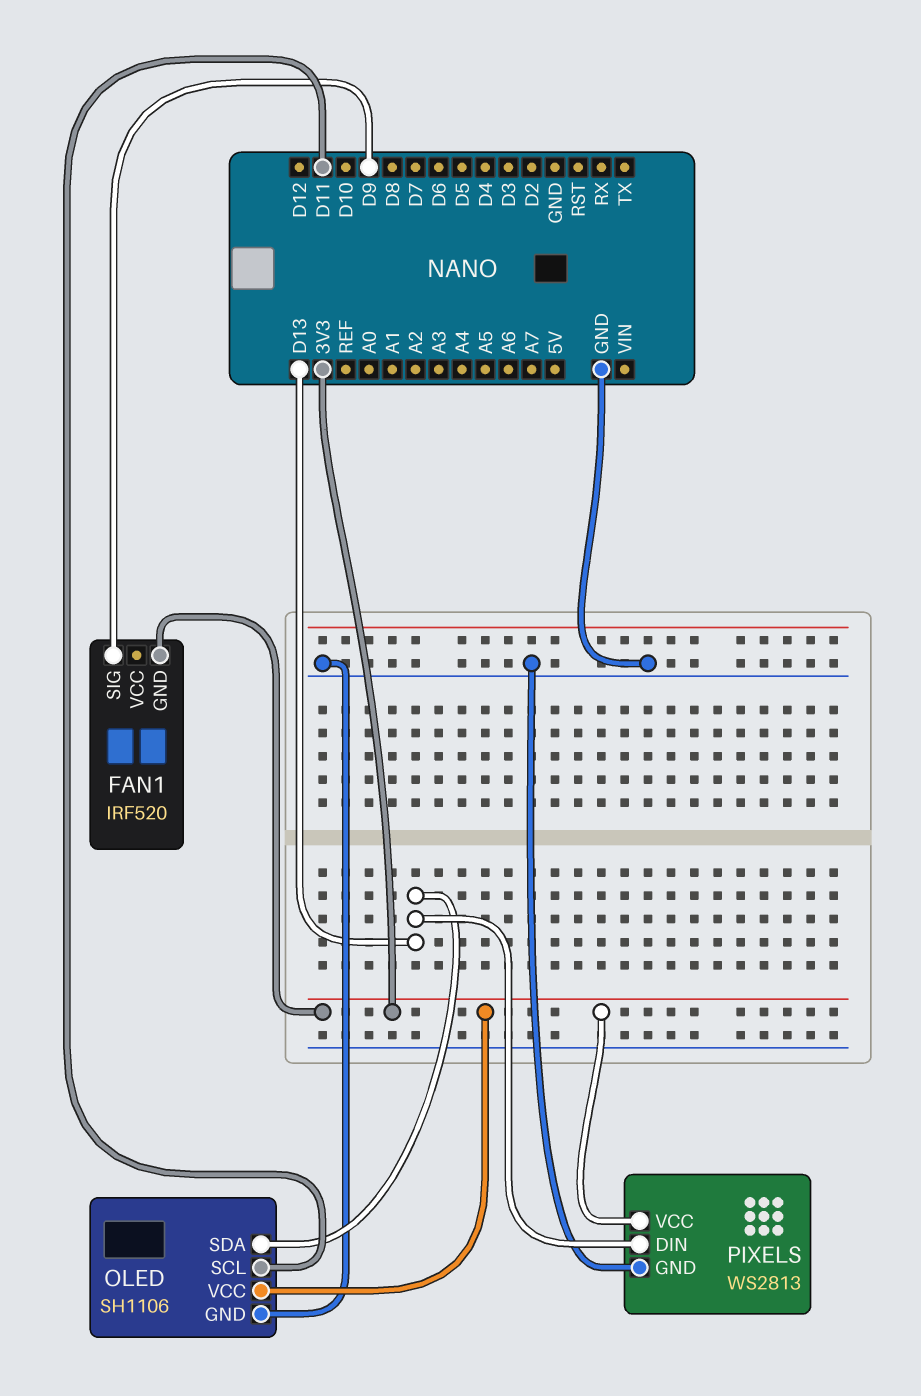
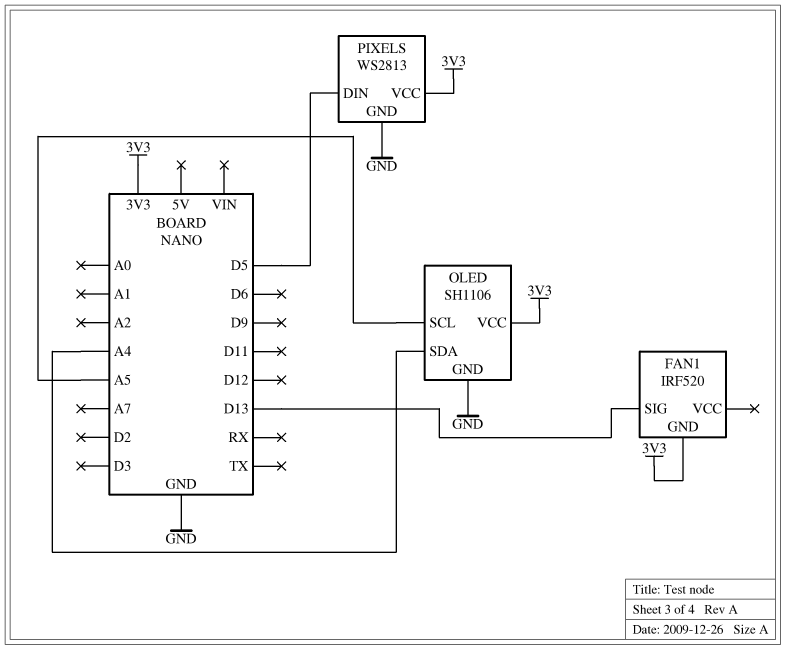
FAN1 pin SIG: D9 -> D13
OLED pin SCL: D11 -> A5
OLED pin SDA: D13 -> A4
PIXELS pin DIN: D13 -> D5

